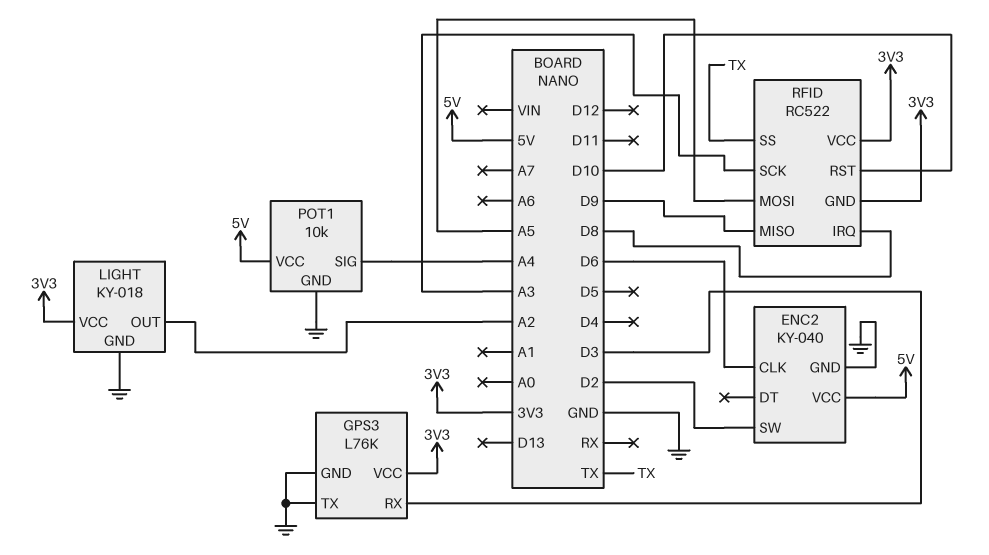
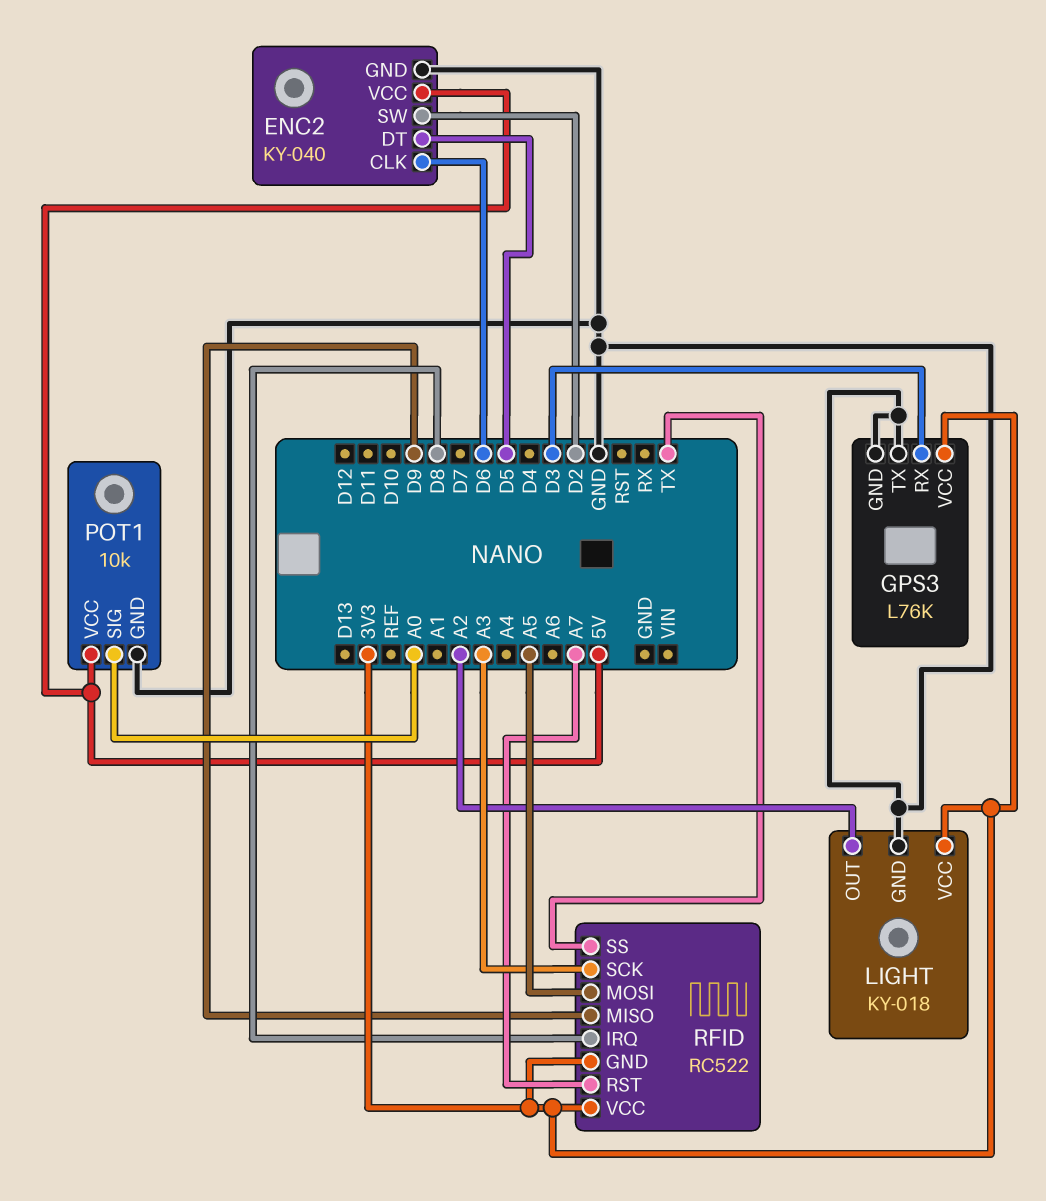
ENC2 pin DT: none -> D5
POT1 pin SIG: A4 -> A0
RFID pin RST: D10 -> A7

